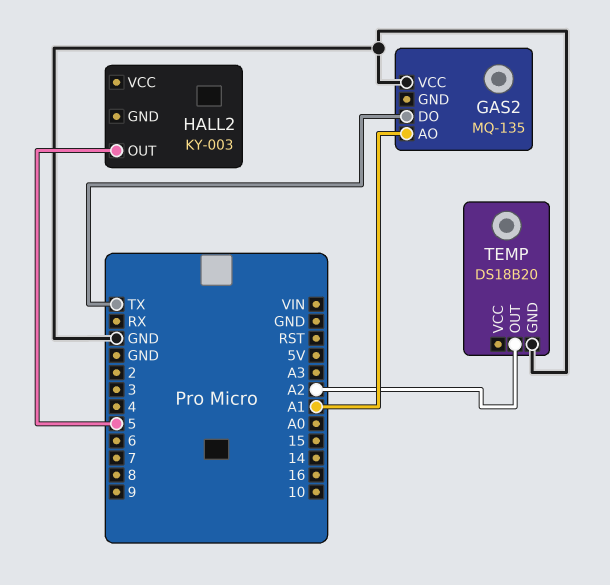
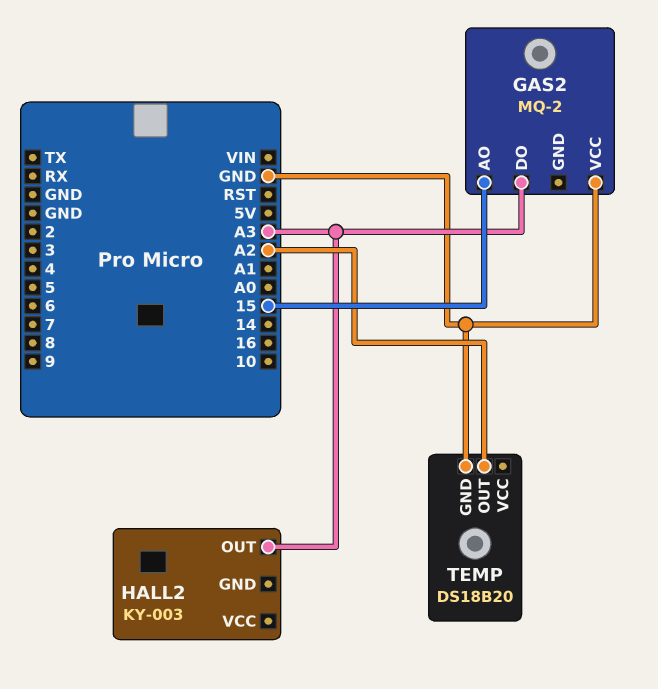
GAS2: MQ-135 -> MQ-2
GAS2 pin AO: A1 -> 15
GAS2 pin DO: TX -> A3
HALL2 pin OUT: 5 -> A3

